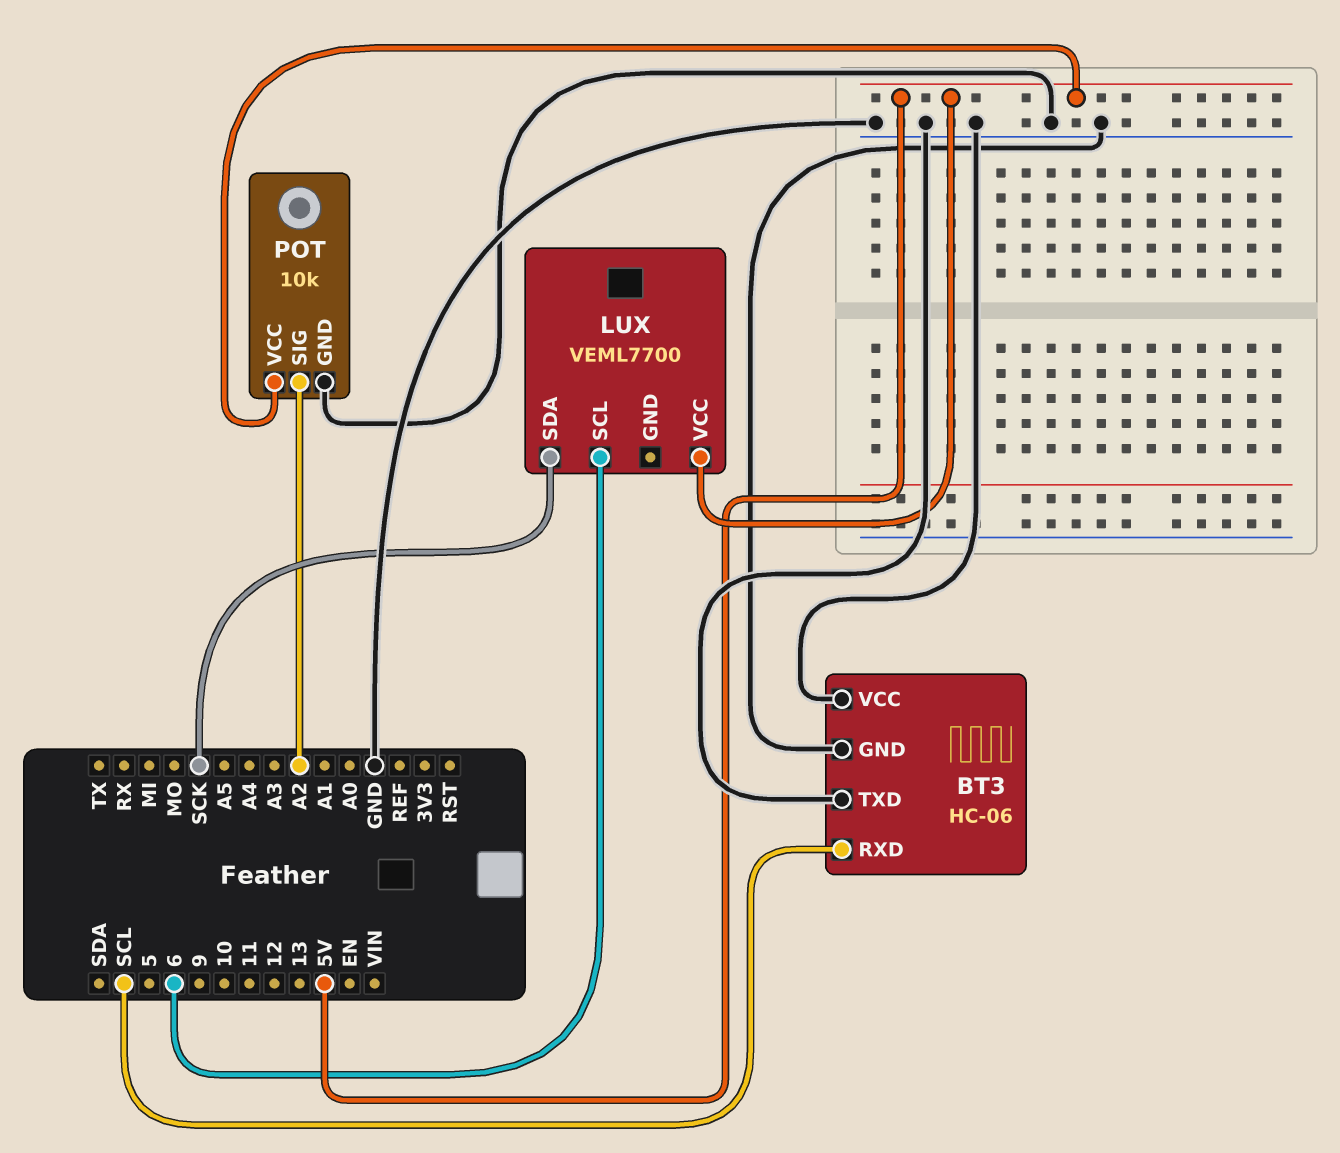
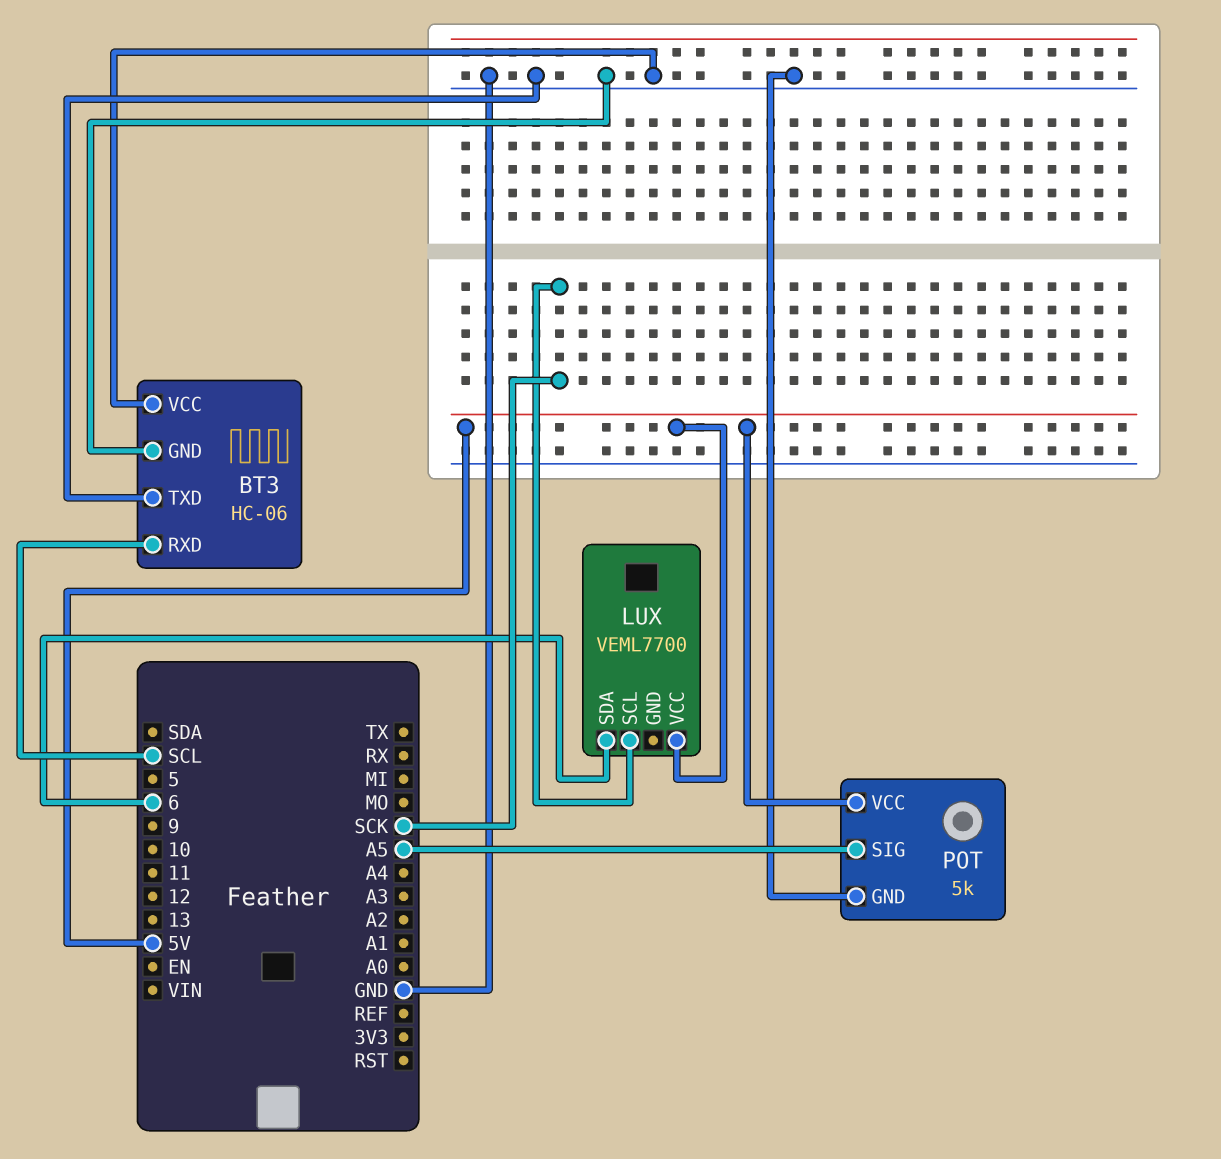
LUX pin SCL: 6 -> SCK
LUX pin SDA: SCK -> 6
POT: 10k -> 5k
POT pin SIG: A2 -> A5

